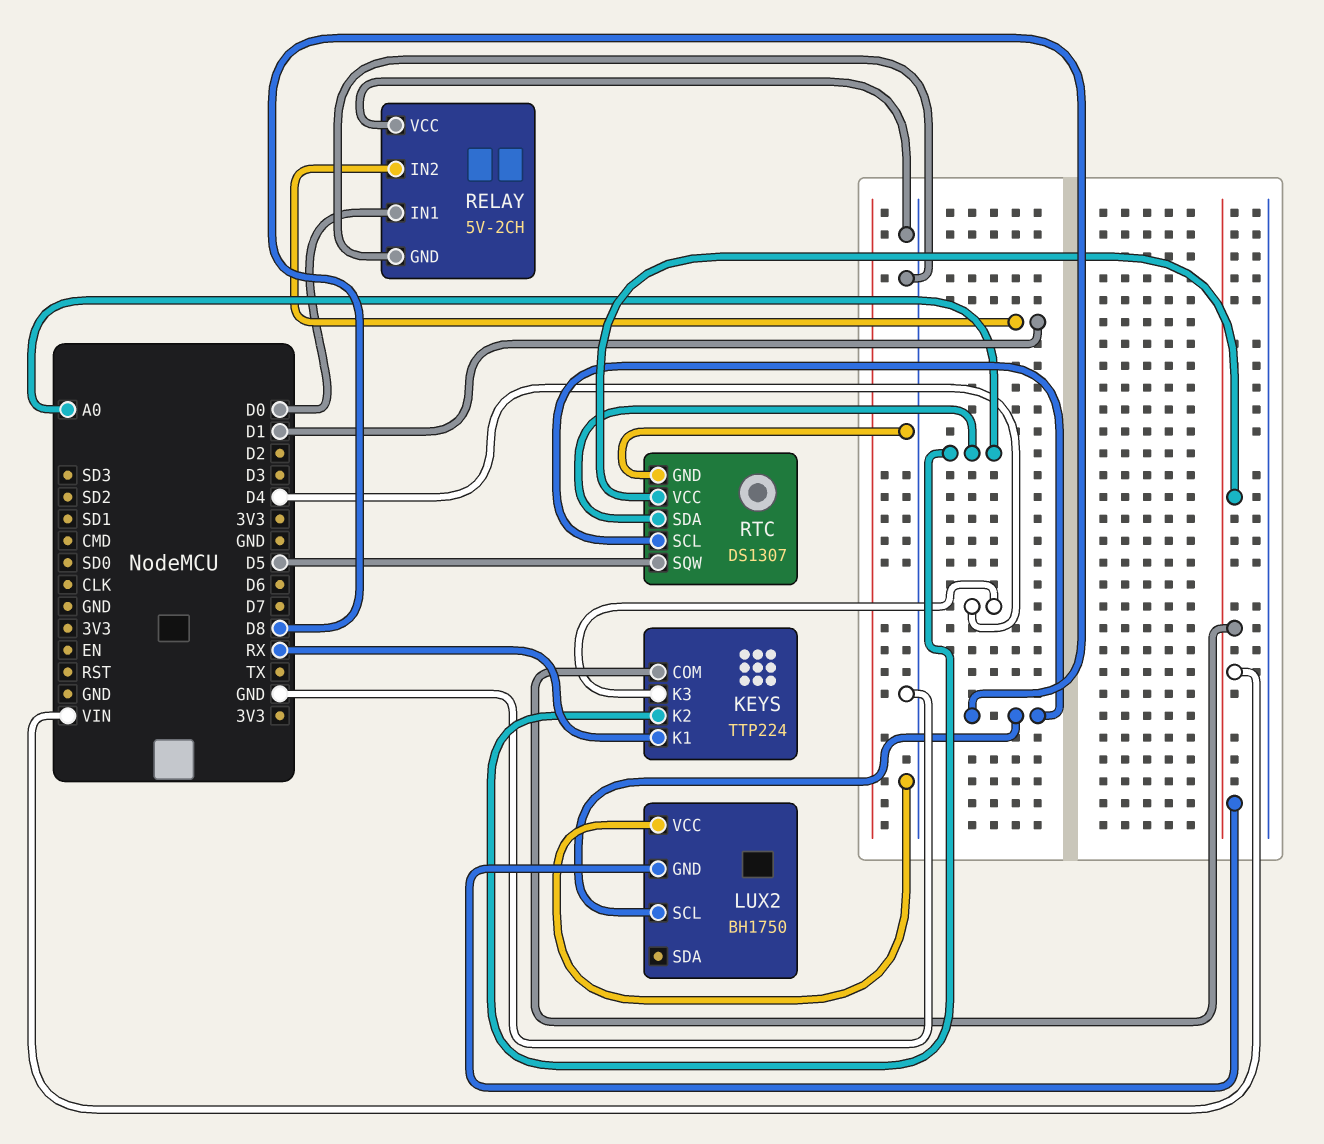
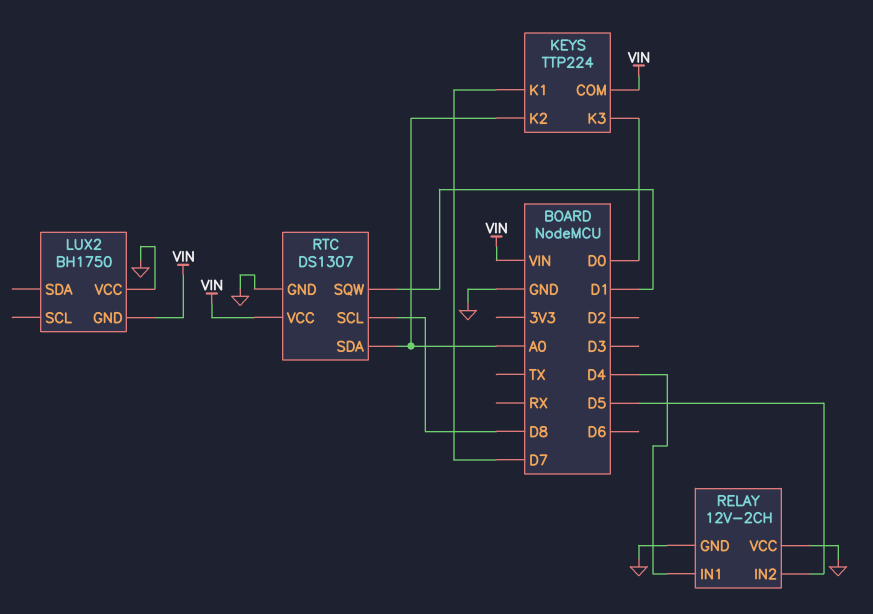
KEYS pin K1: RX -> D7
KEYS pin K3: D4 -> D0
LUX2 pin SCL: D8 -> none
RELAY: 5V-2CH -> 12V-2CH
RELAY pin IN1: D0 -> D4
RELAY pin IN2: D1 -> D5
RTC pin SQW: D5 -> D1

